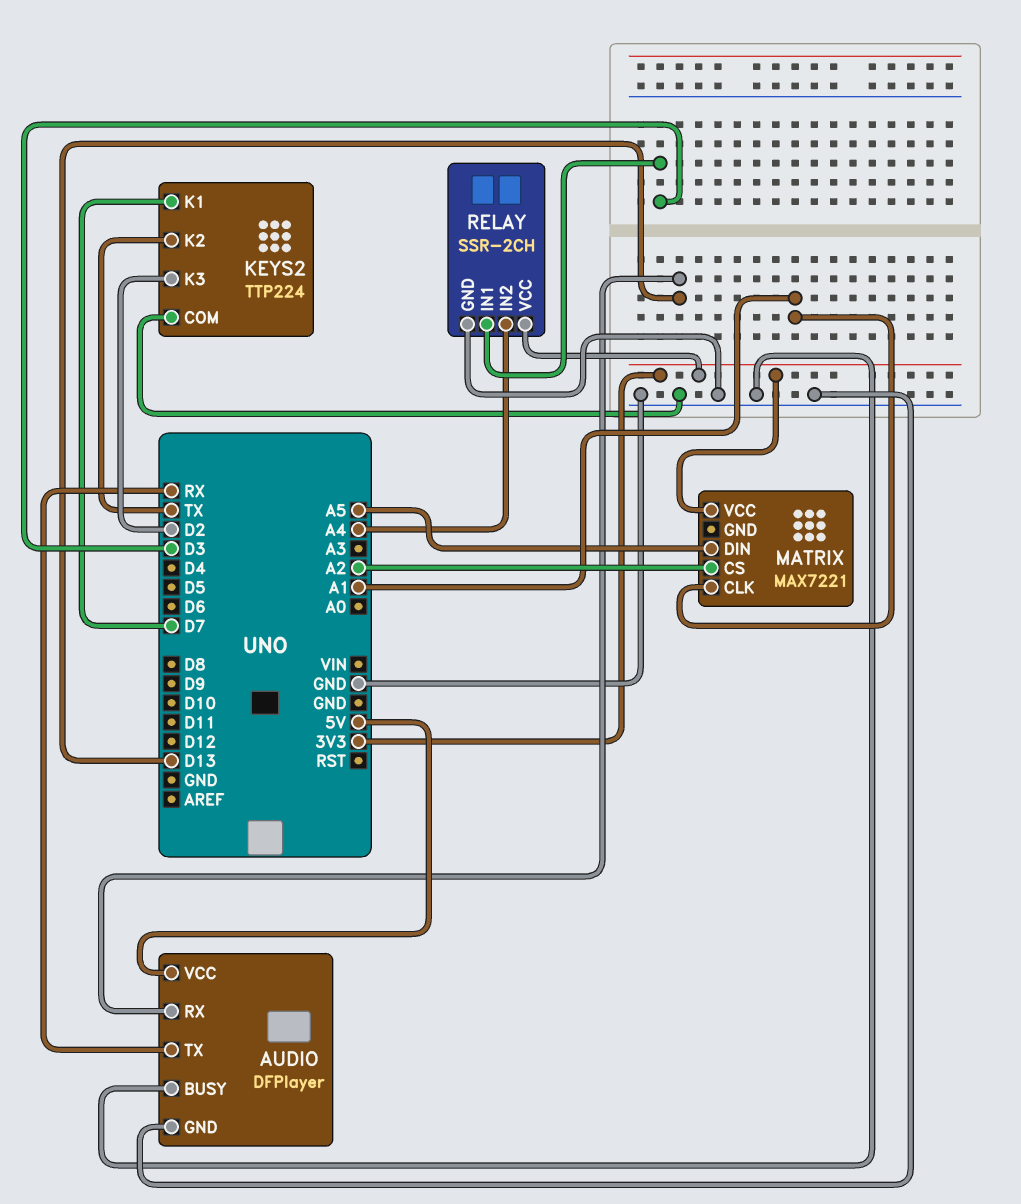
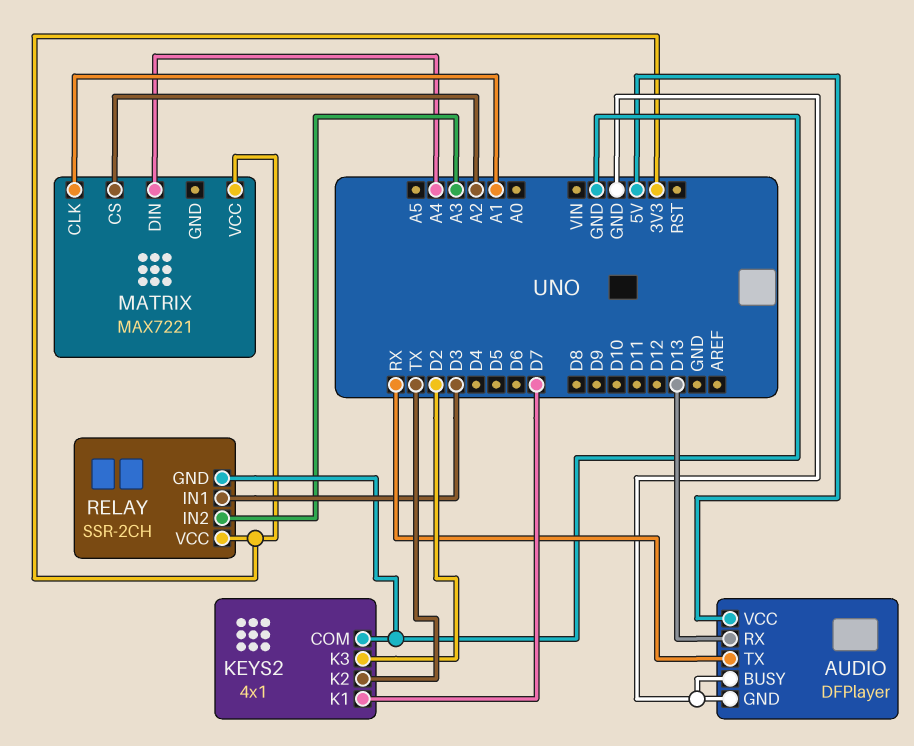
KEYS2: TTP224 -> 4x1
MATRIX pin DIN: A5 -> A4
RELAY pin IN2: A4 -> A3

